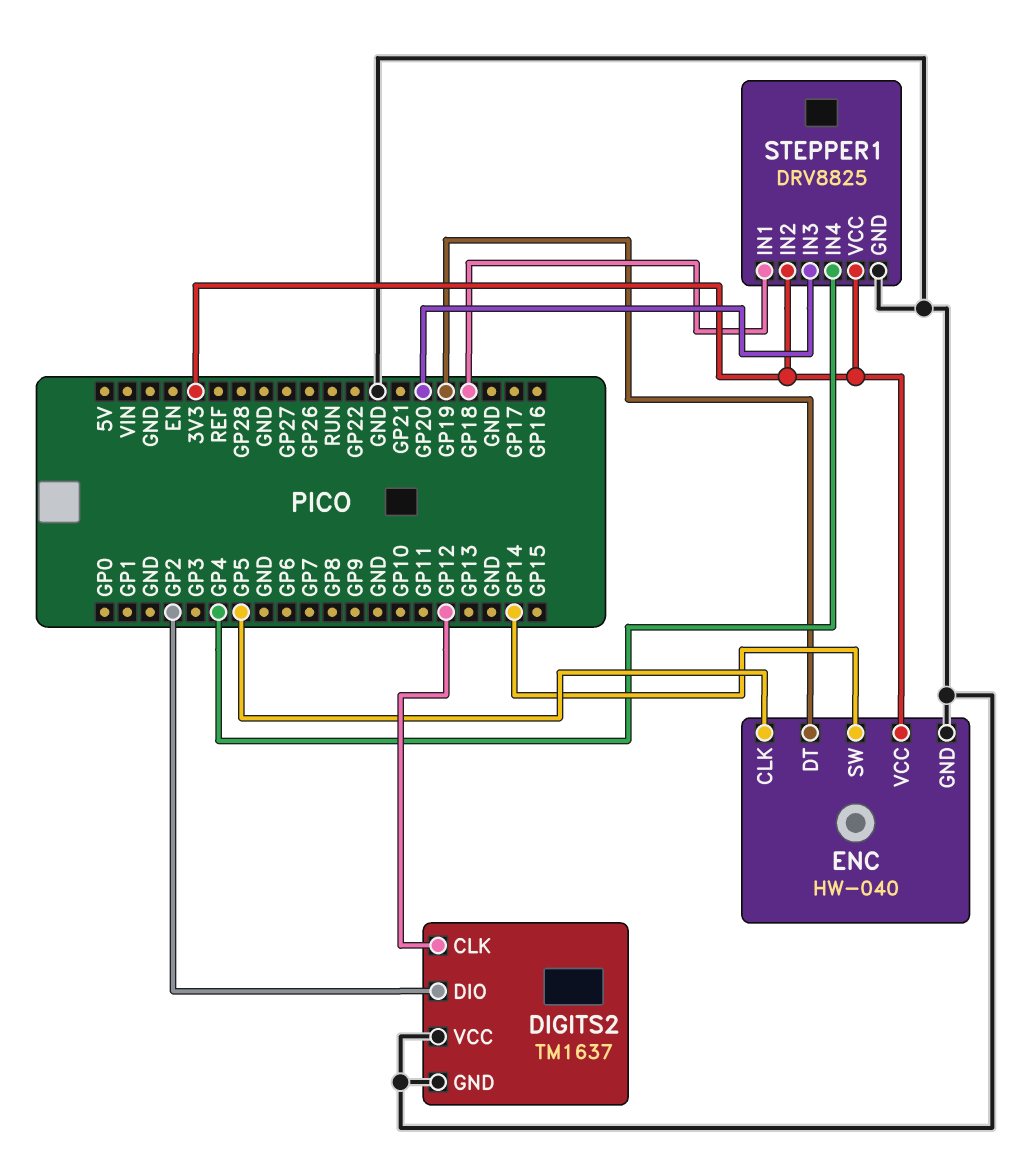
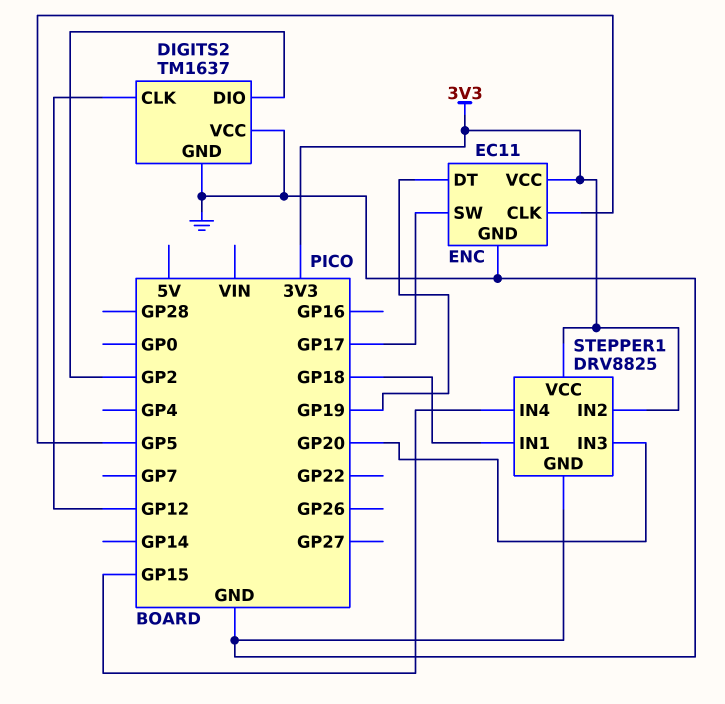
ENC: HW-040 -> EC11
ENC pin SW: GP14 -> GP17
STEPPER1 pin IN4: GP4 -> GP15

